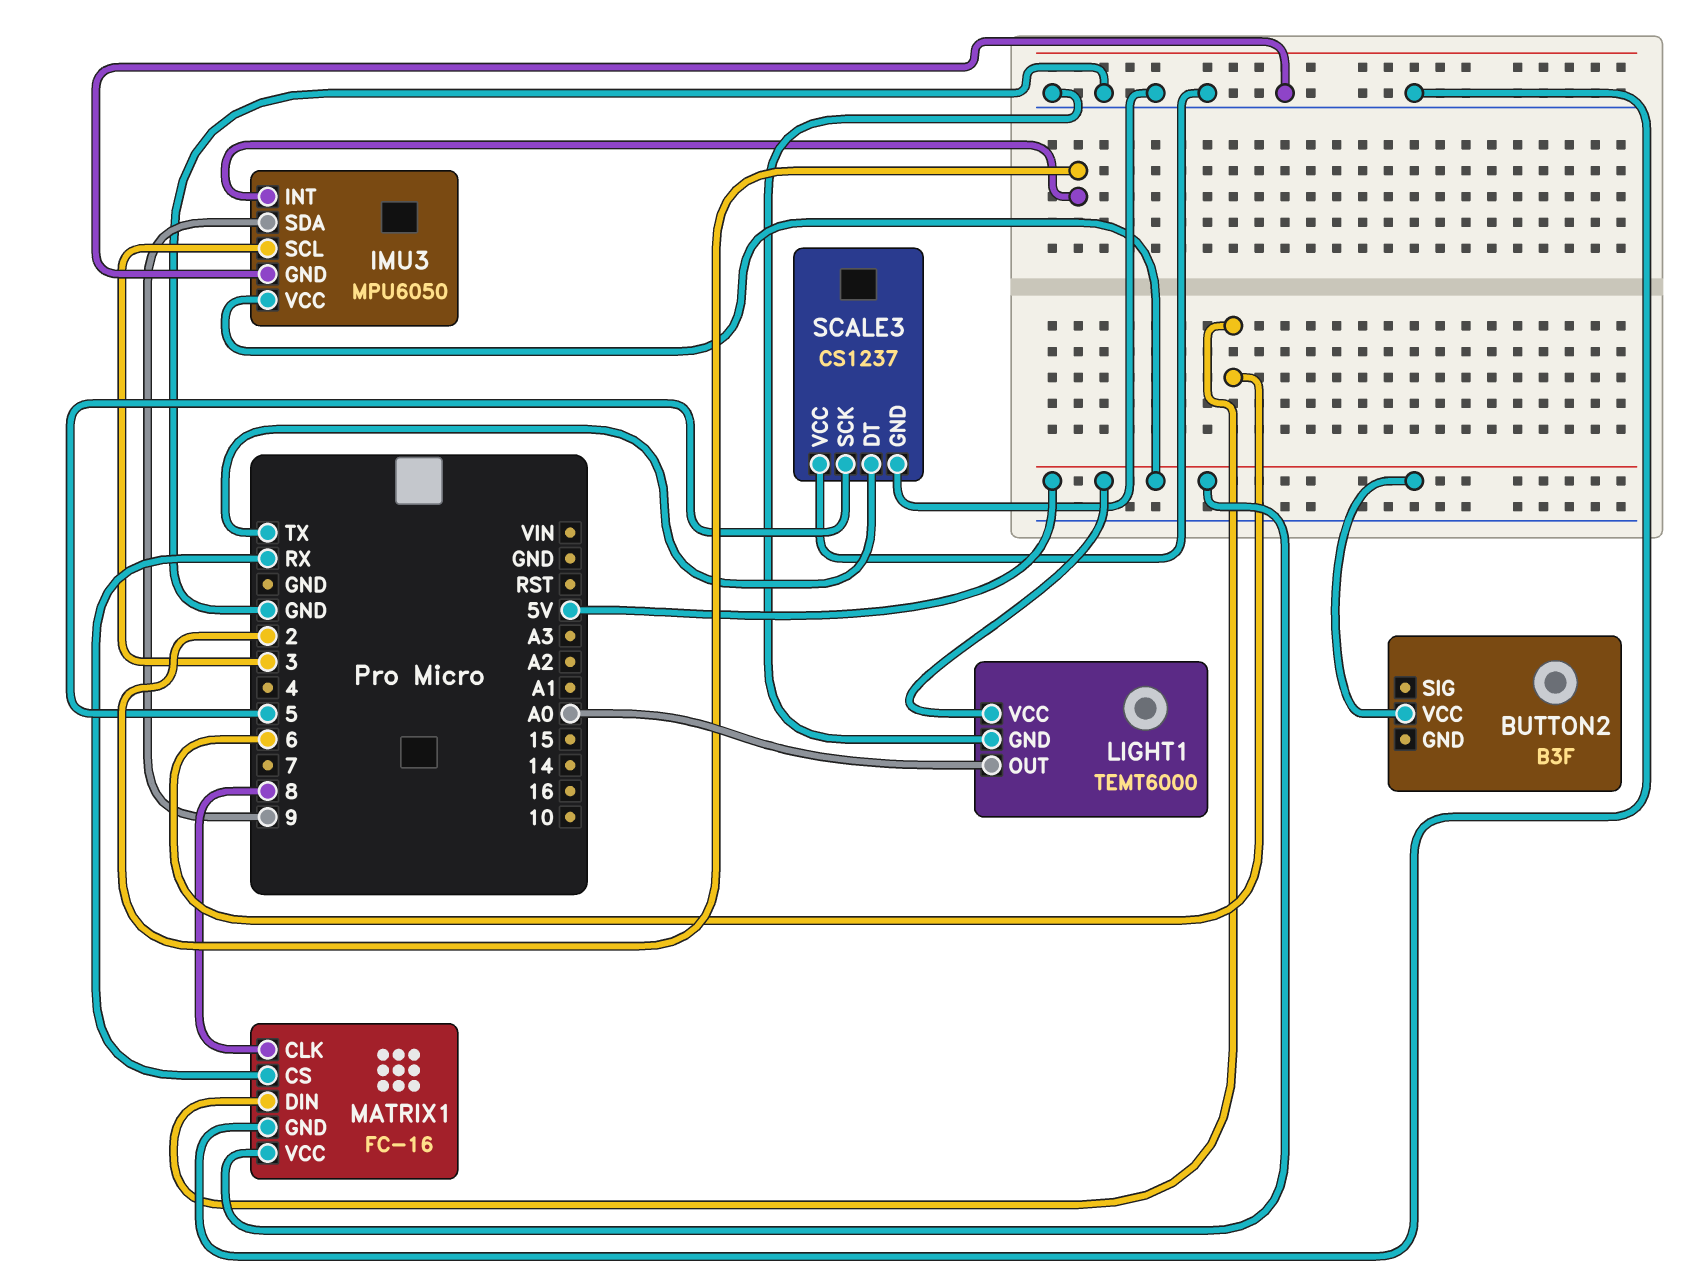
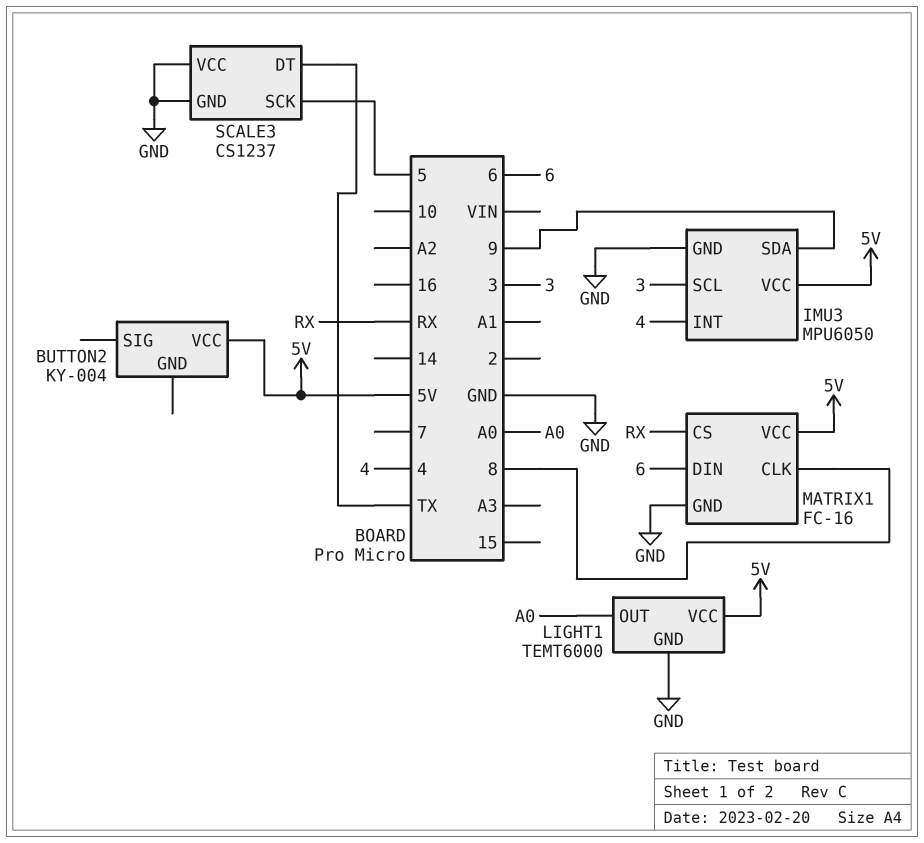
BUTTON2: B3F -> KY-004
IMU3 pin INT: 2 -> 4

